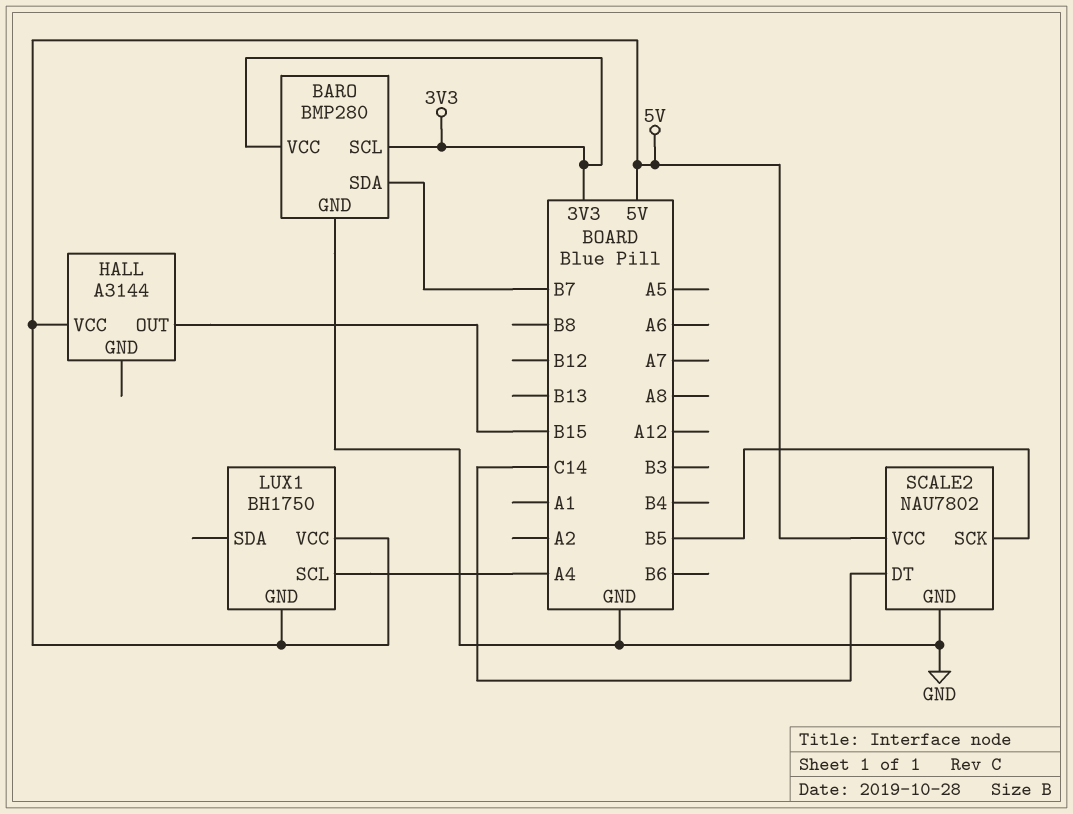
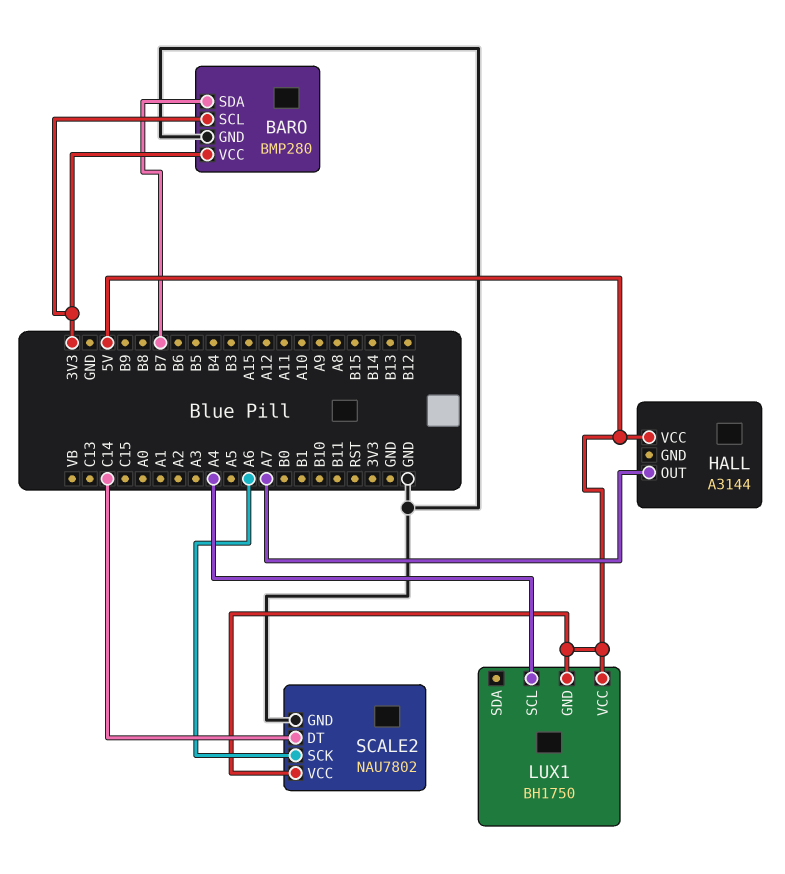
HALL pin OUT: B15 -> A7
SCALE2 pin SCK: B5 -> A6

